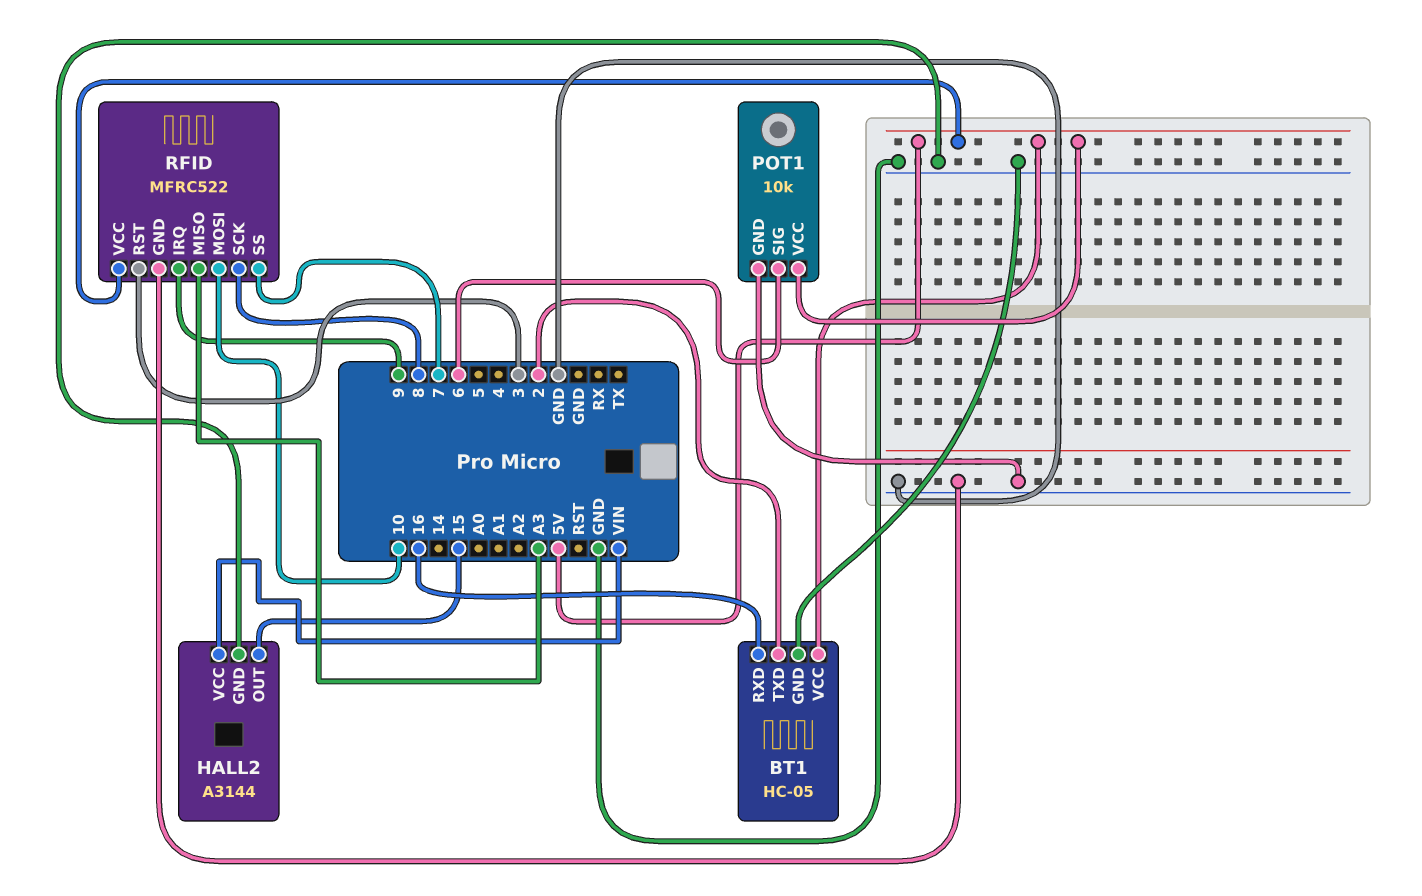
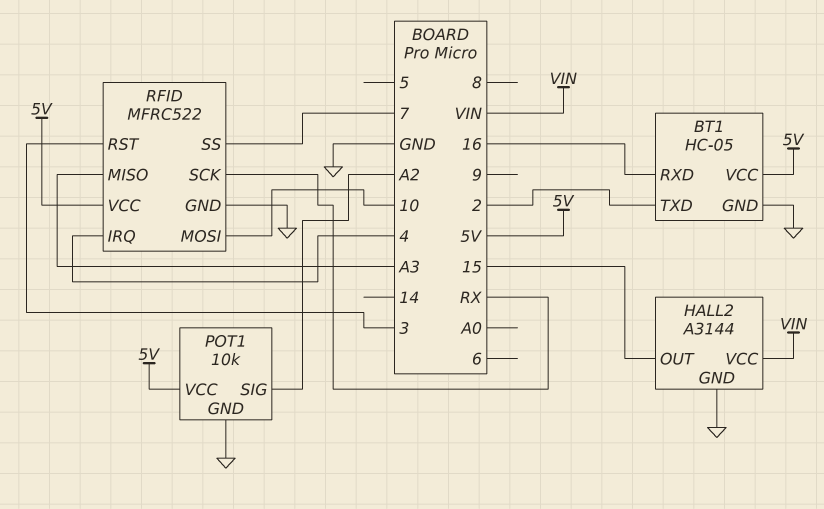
POT1 pin SIG: 6 -> A2
RFID pin IRQ: 9 -> 4
RFID pin SCK: 8 -> RX

